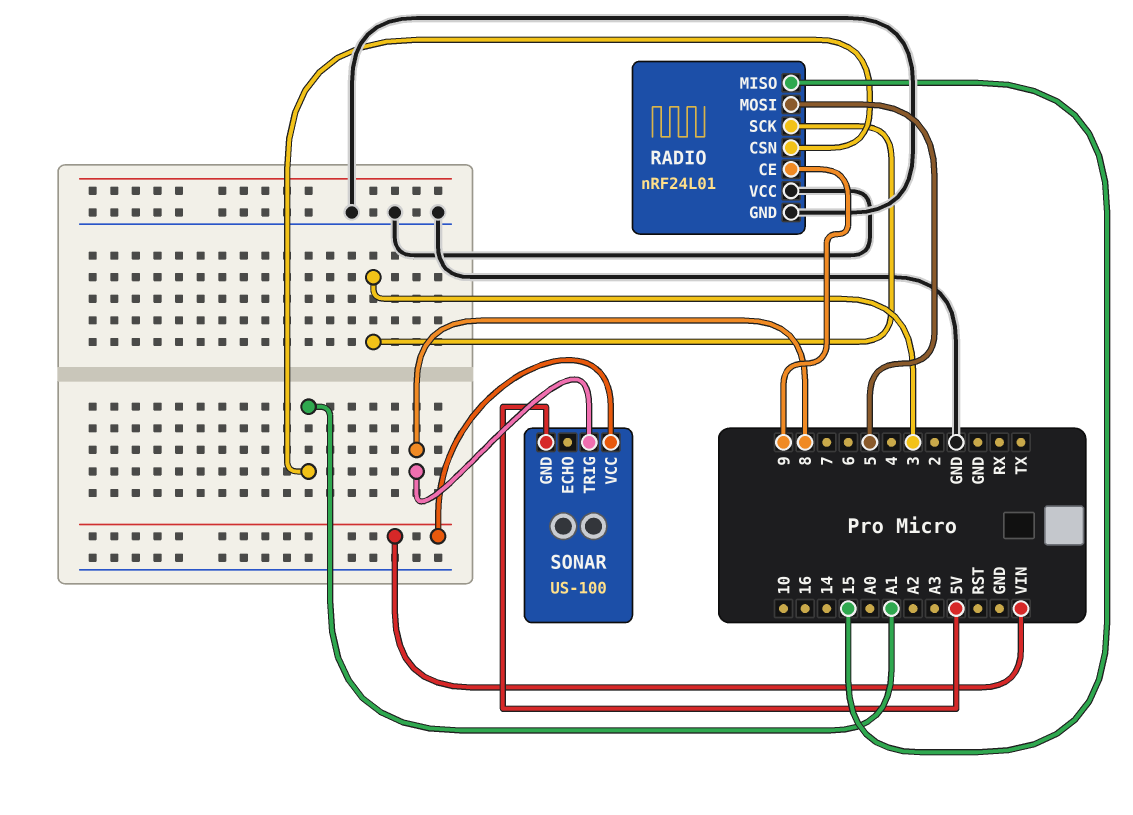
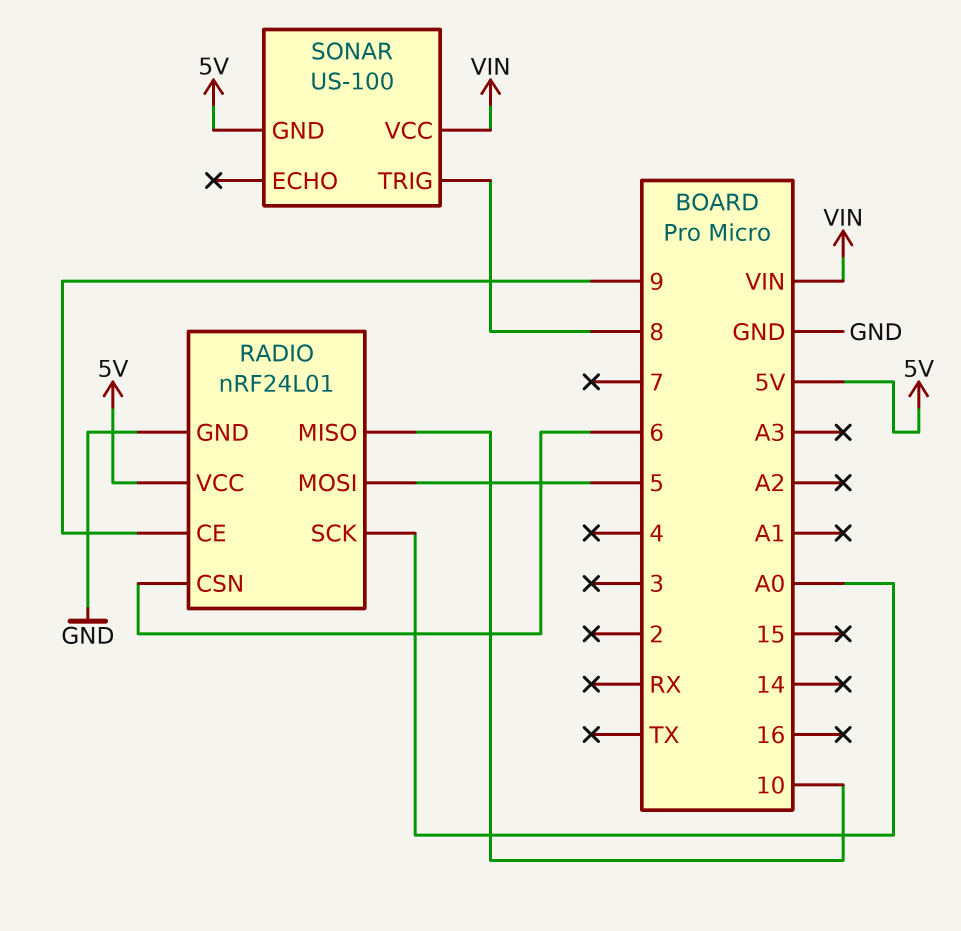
RADIO pin CSN: A1 -> 6
RADIO pin MISO: 15 -> 10
RADIO pin SCK: 3 -> A0
RADIO pin VCC: GND -> 5V

